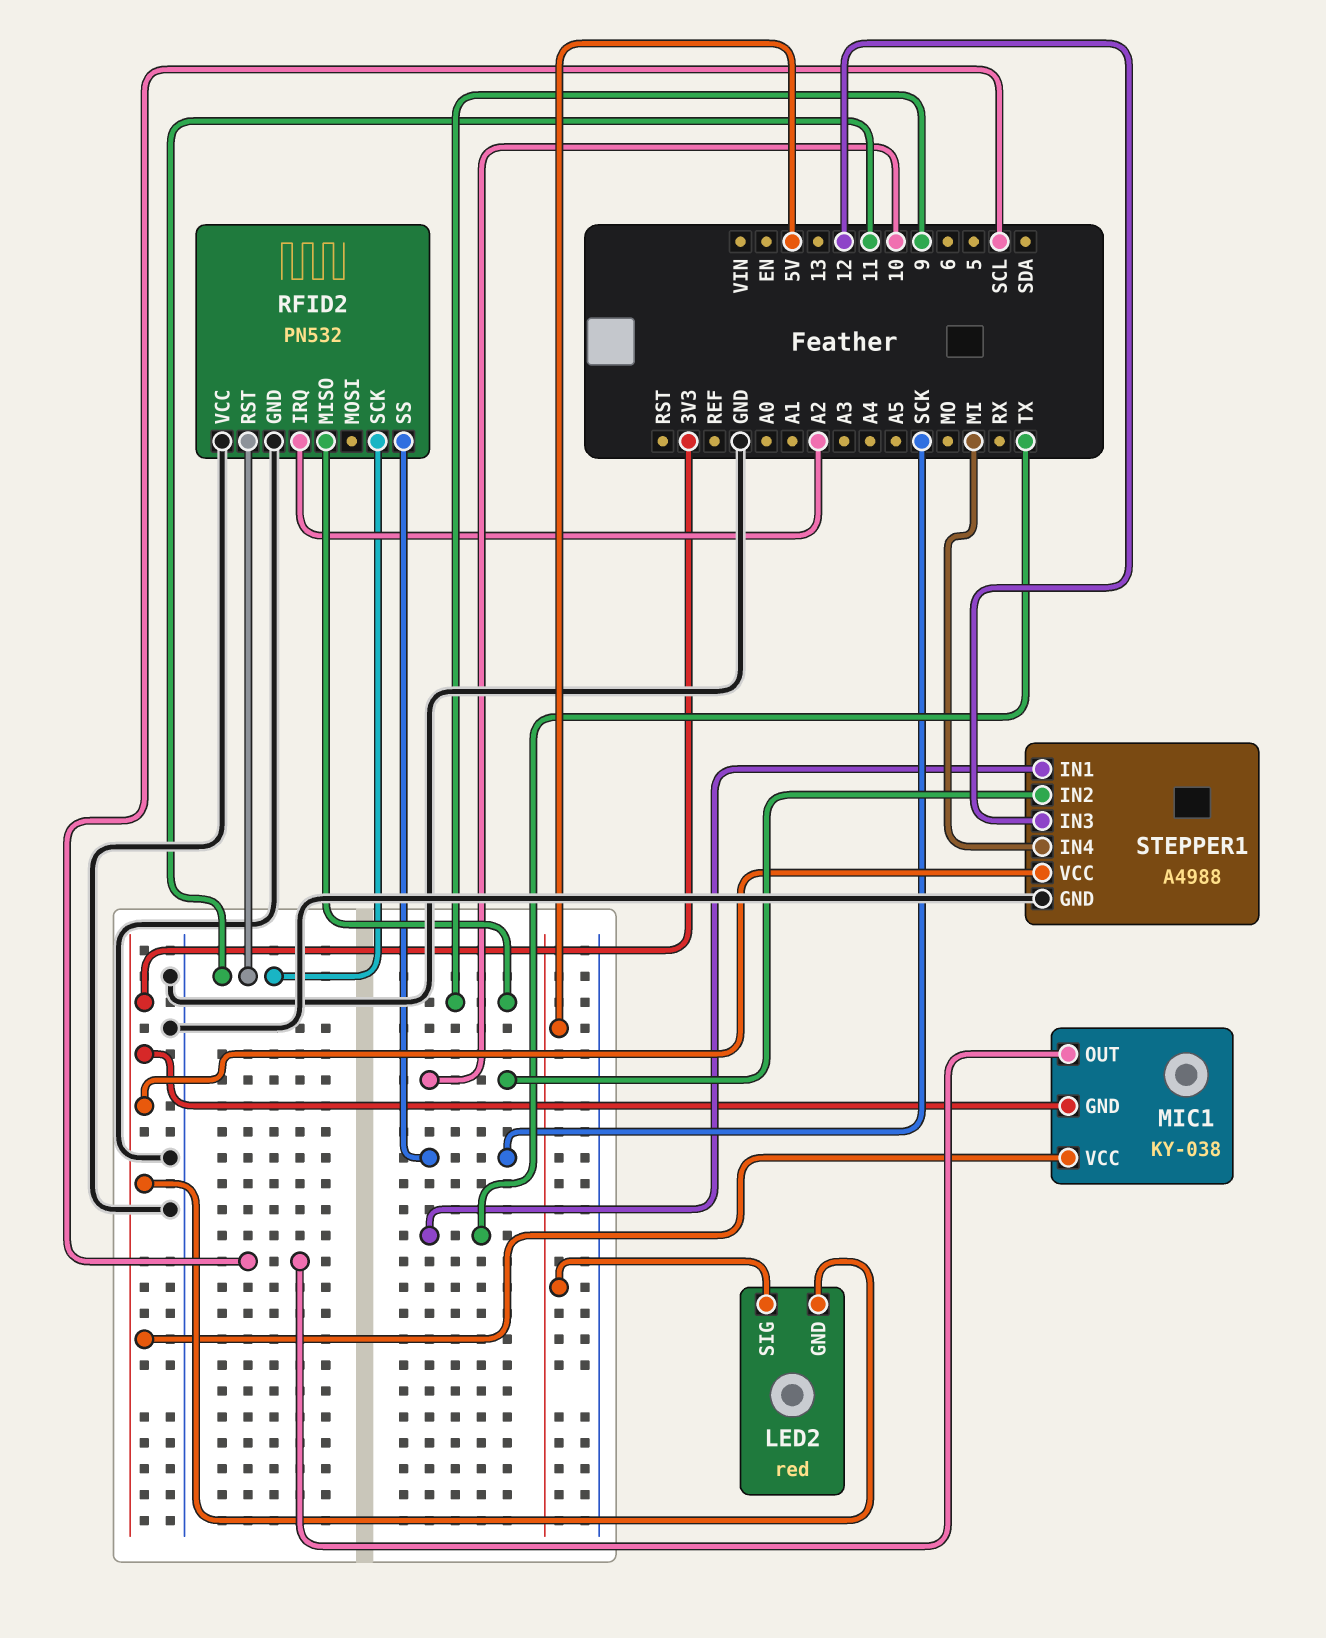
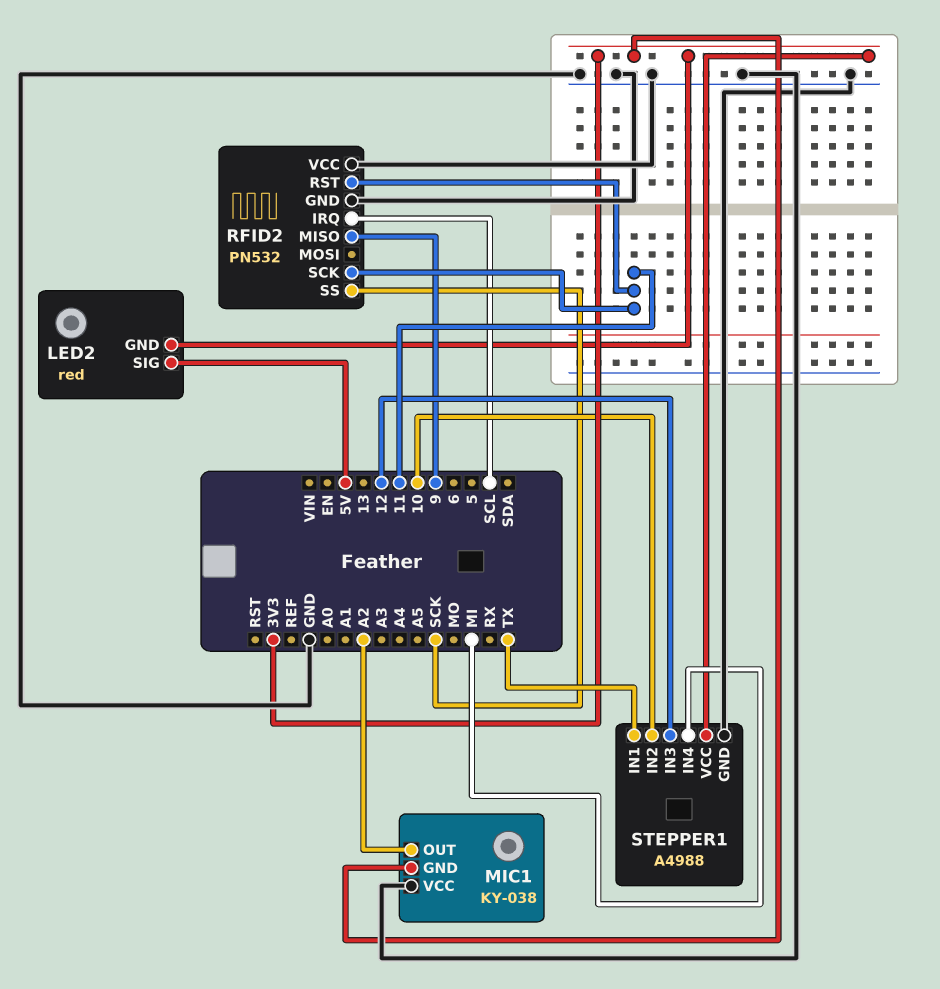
MIC1 pin OUT: SCL -> A2
MIC1 pin VCC: 3V3 -> GND
RFID2 pin IRQ: A2 -> SCL

